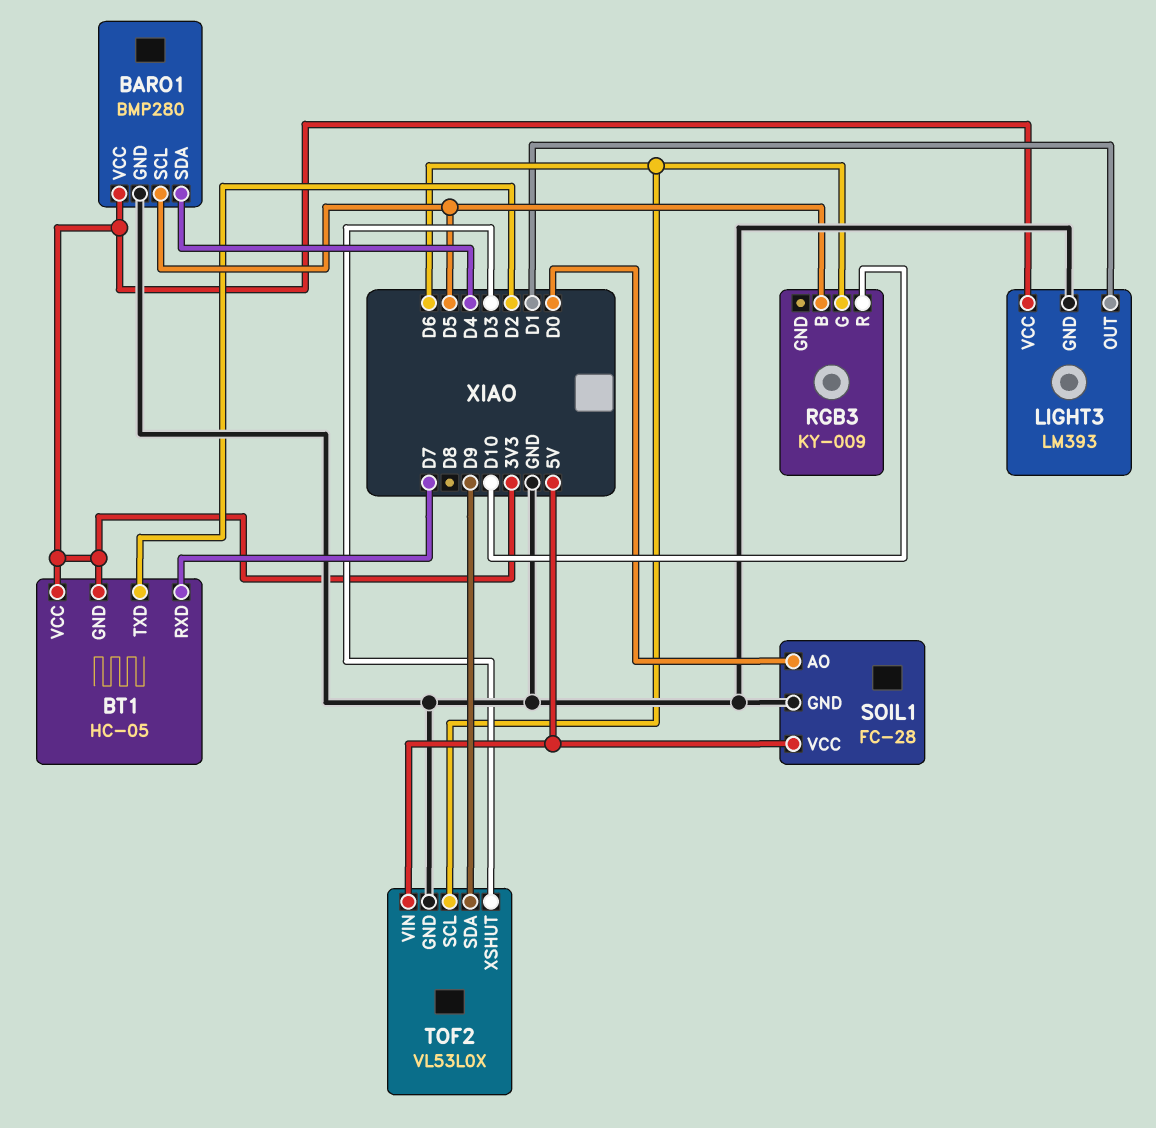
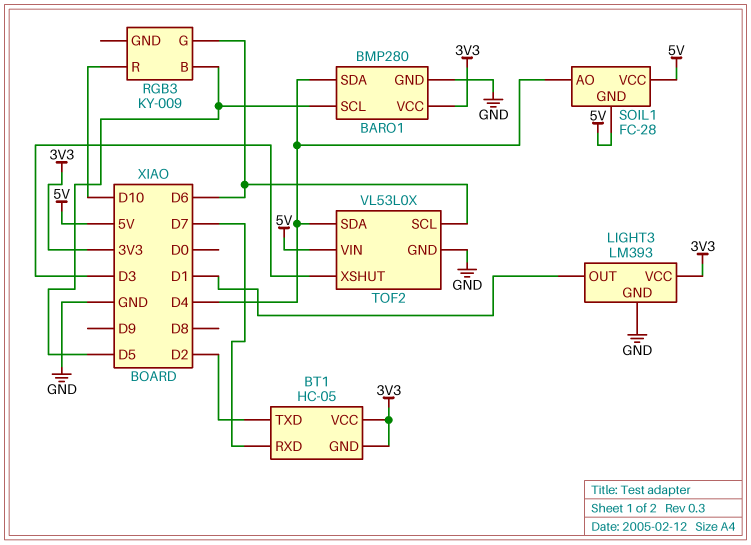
SOIL1 pin AO: D0 -> D4
SOIL1 pin GND: GND -> 5V
TOF2 pin SDA: D9 -> D4

